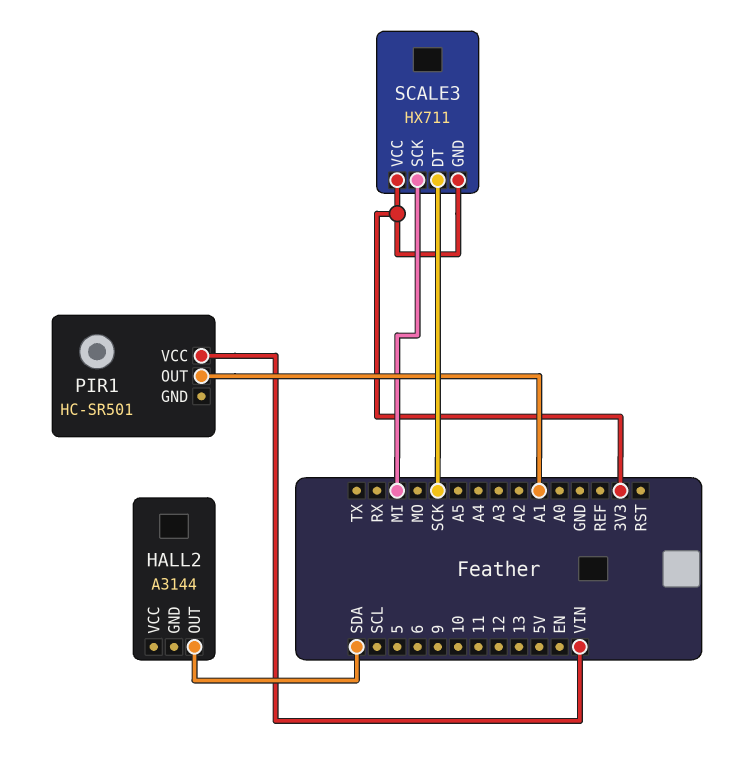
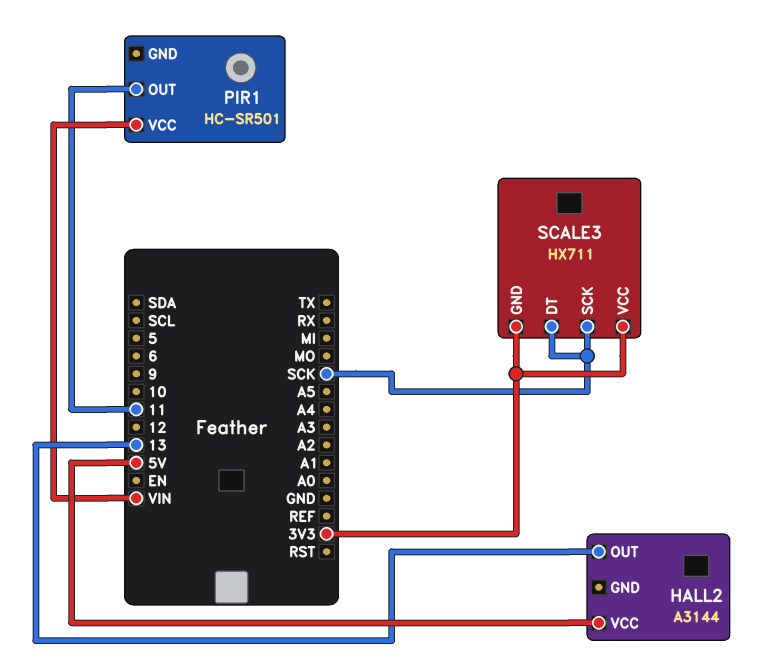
HALL2 pin OUT: SDA -> 13
HALL2 pin VCC: none -> 5V
PIR1 pin OUT: A1 -> 11
SCALE3 pin SCK: MI -> SCK

